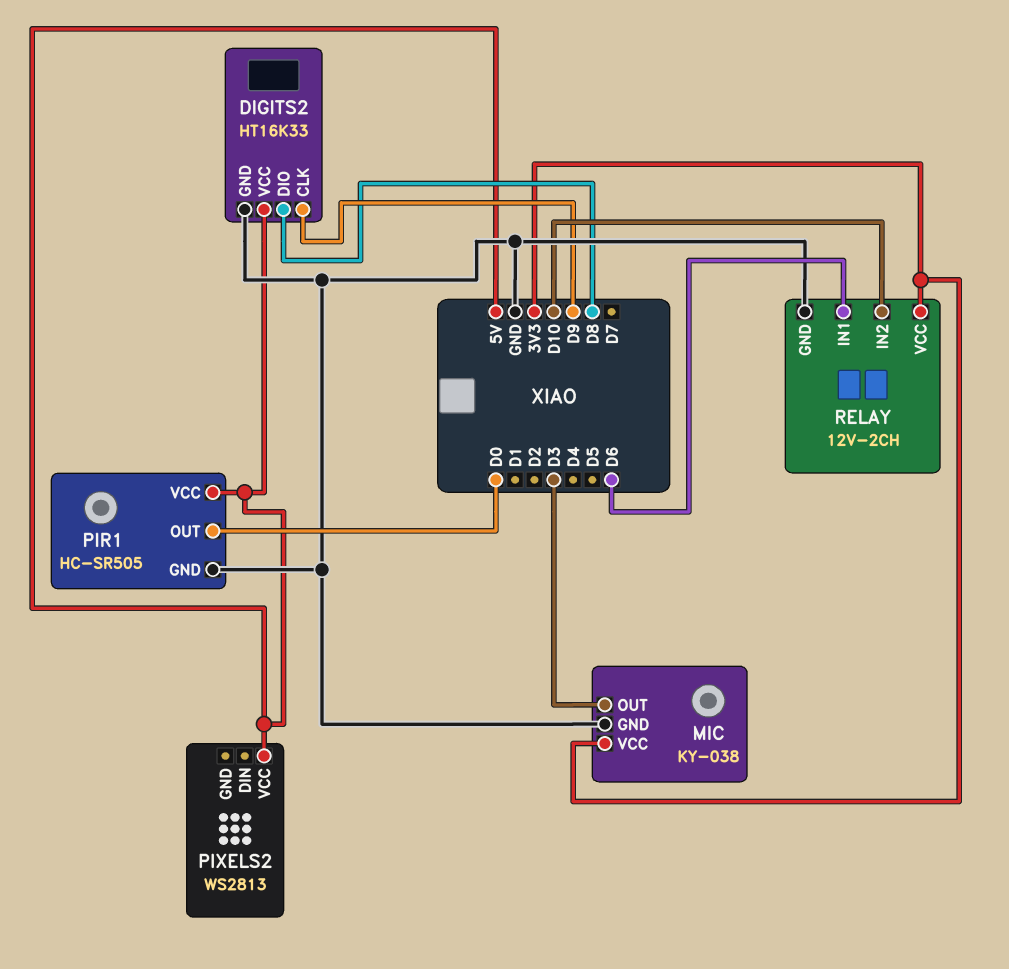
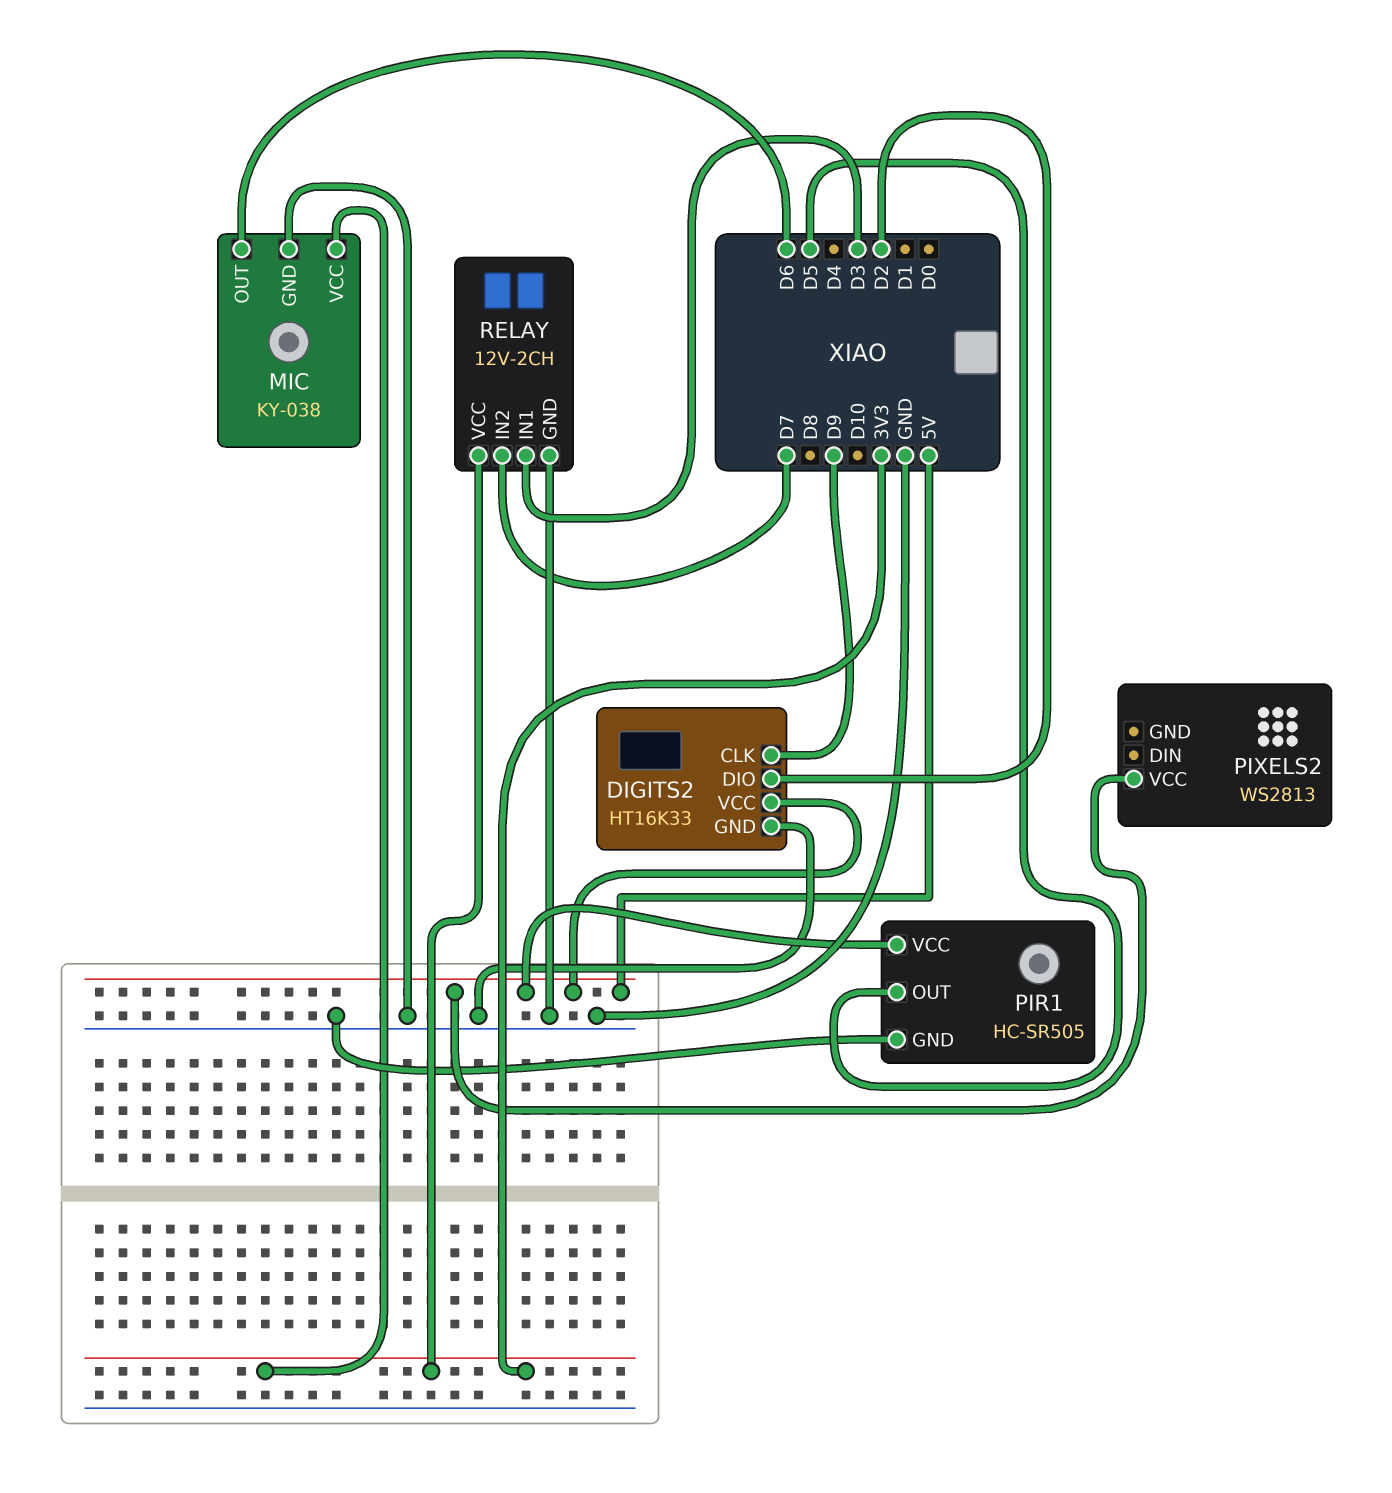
DIGITS2 pin DIO: D8 -> D2
MIC pin OUT: D3 -> D6
PIR1 pin OUT: D0 -> D5
RELAY pin IN1: D6 -> D3
RELAY pin IN2: D10 -> D7

